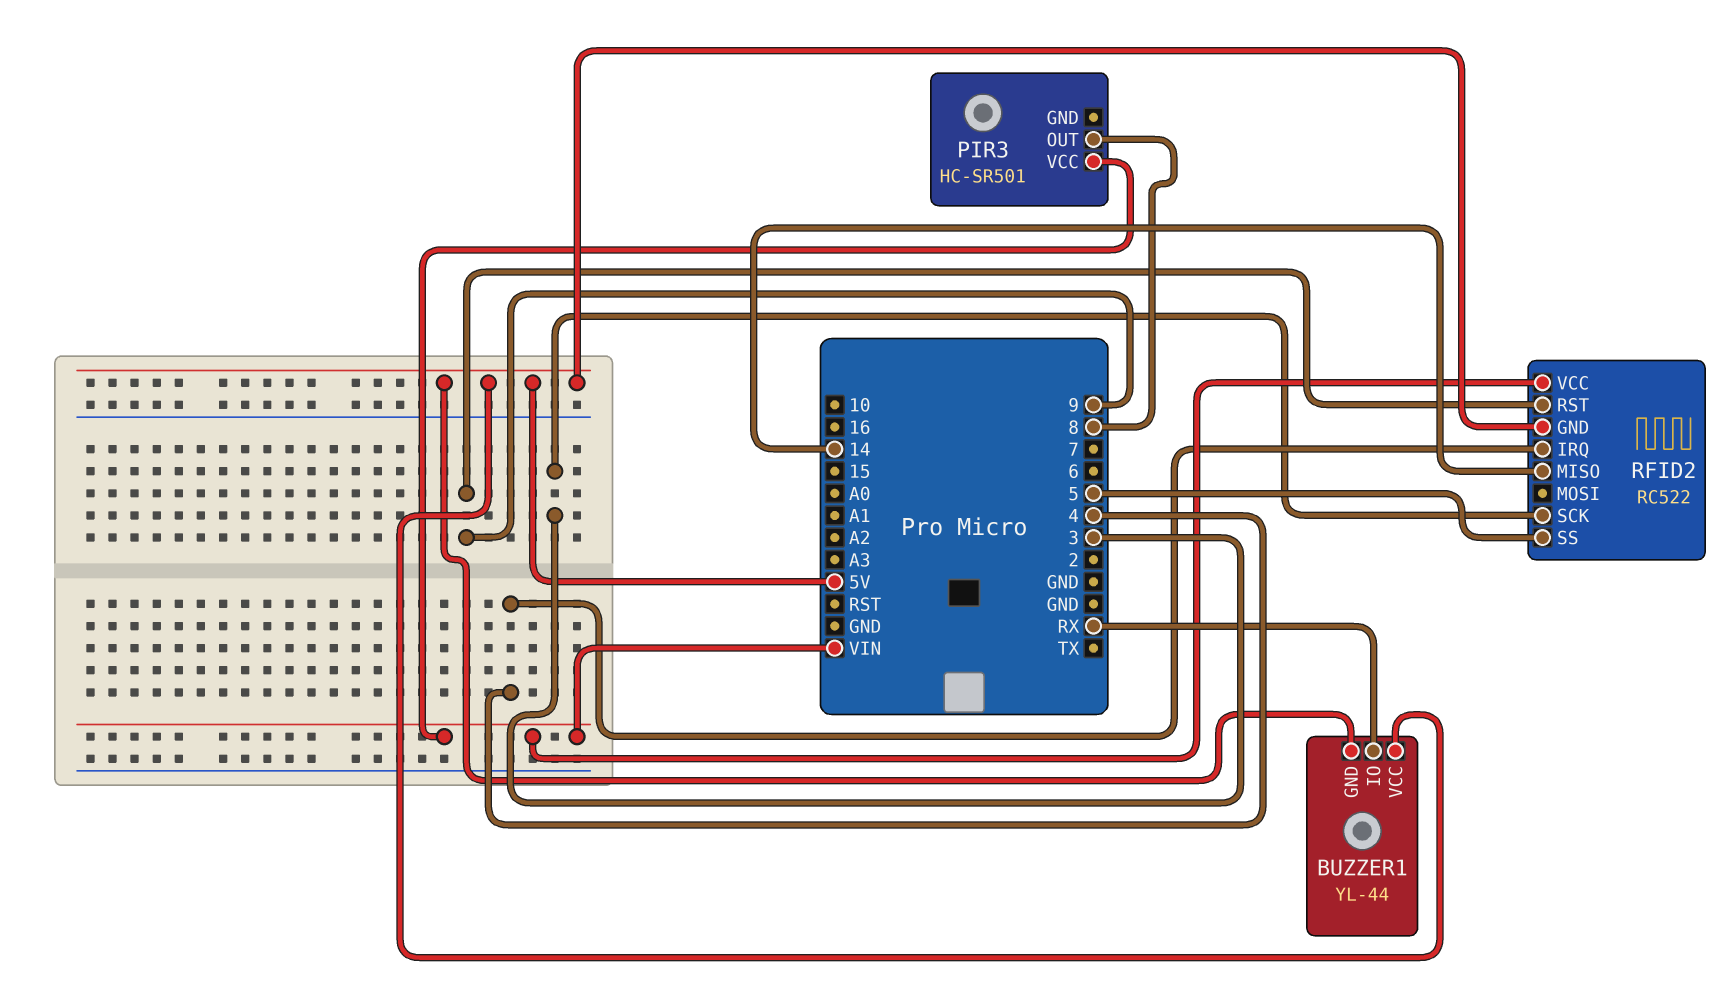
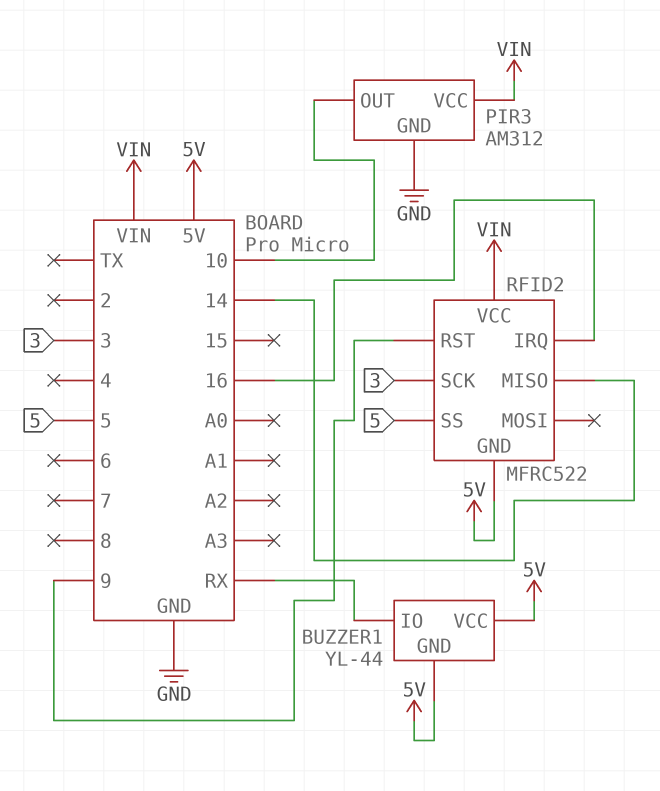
PIR3: HC-SR501 -> AM312
PIR3 pin GND: none -> GND
PIR3 pin OUT: 8 -> 10
RFID2: RC522 -> MFRC522
RFID2 pin IRQ: 4 -> 16

